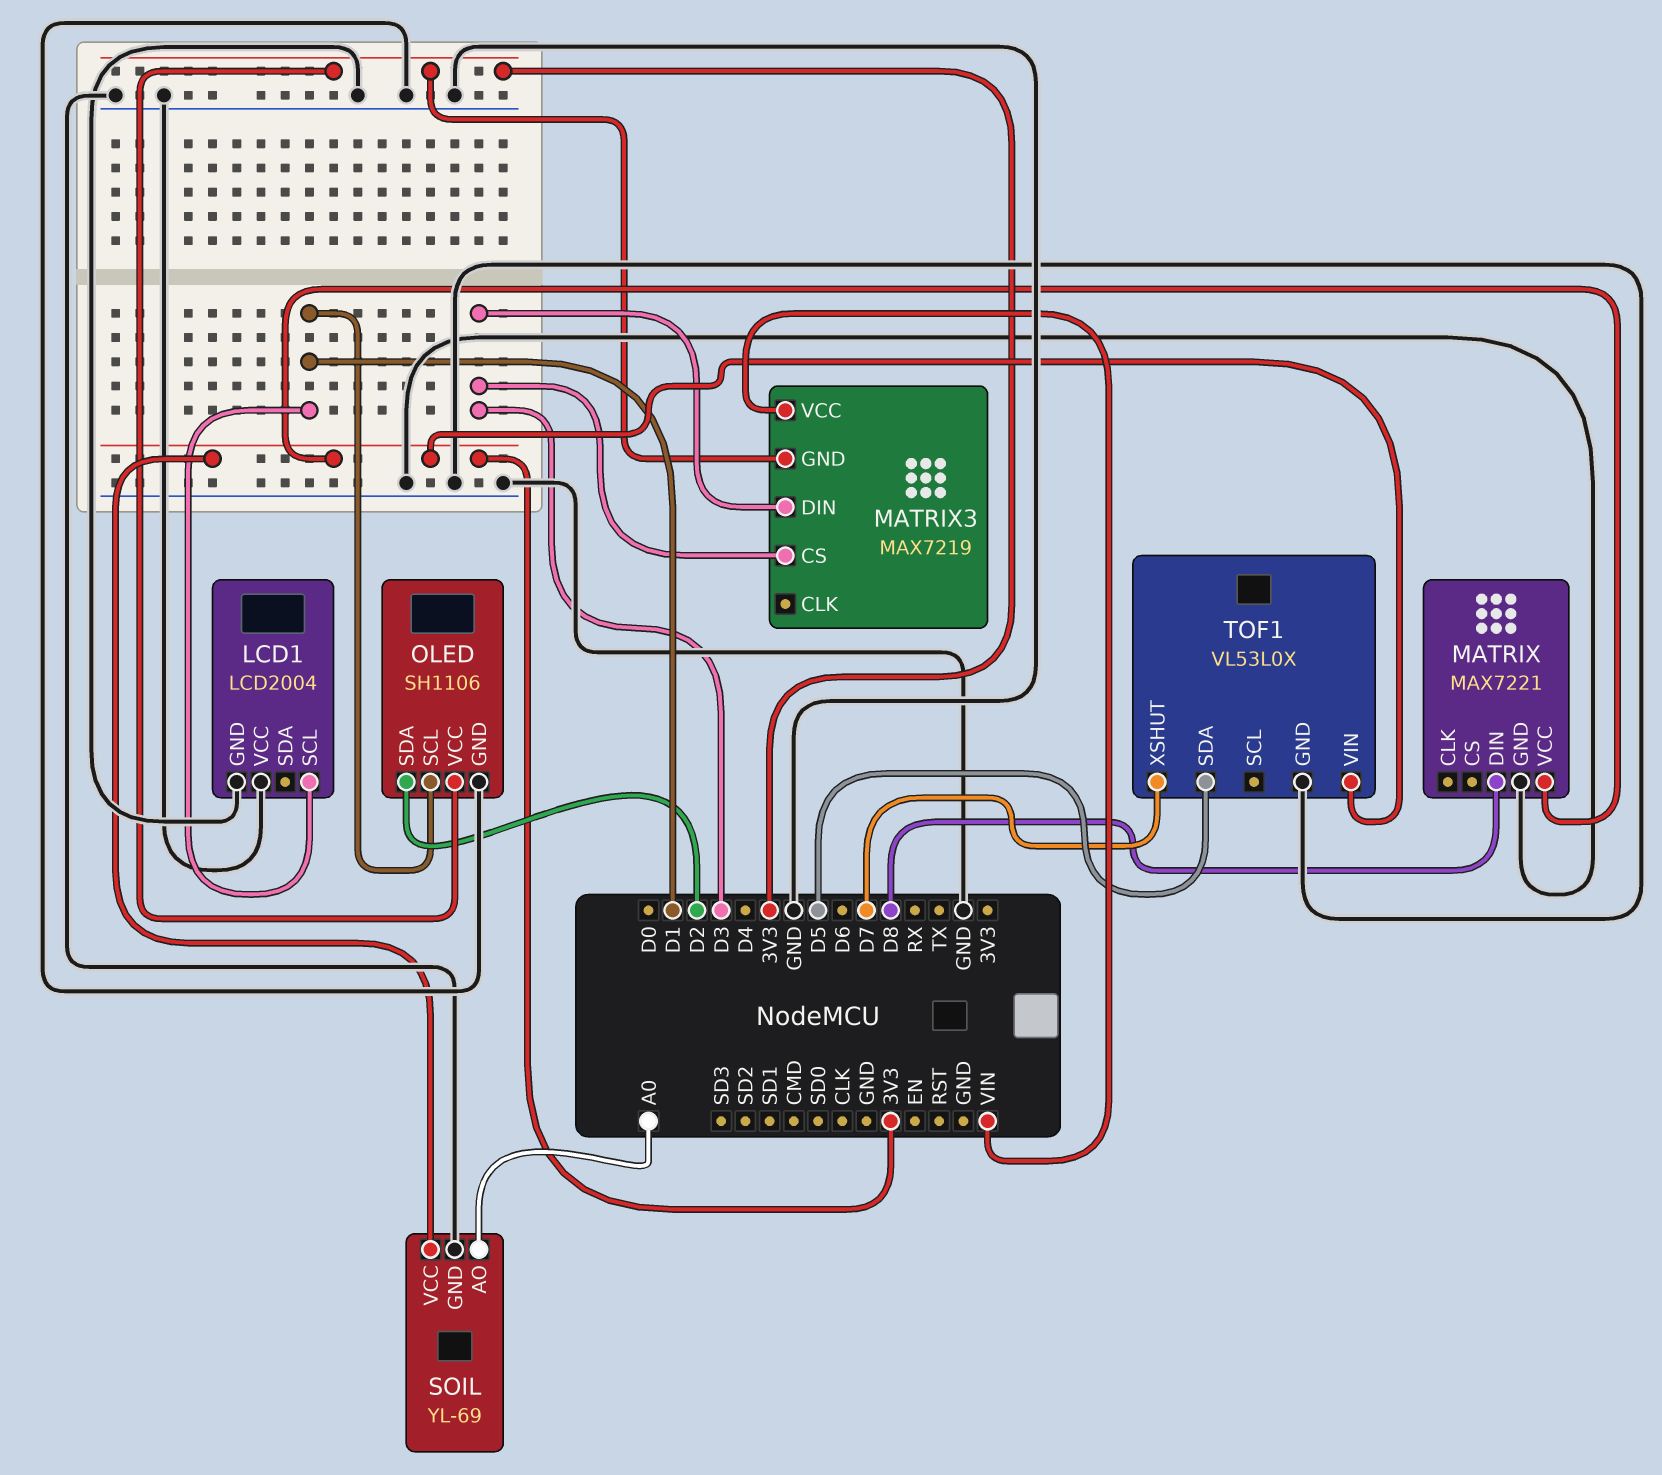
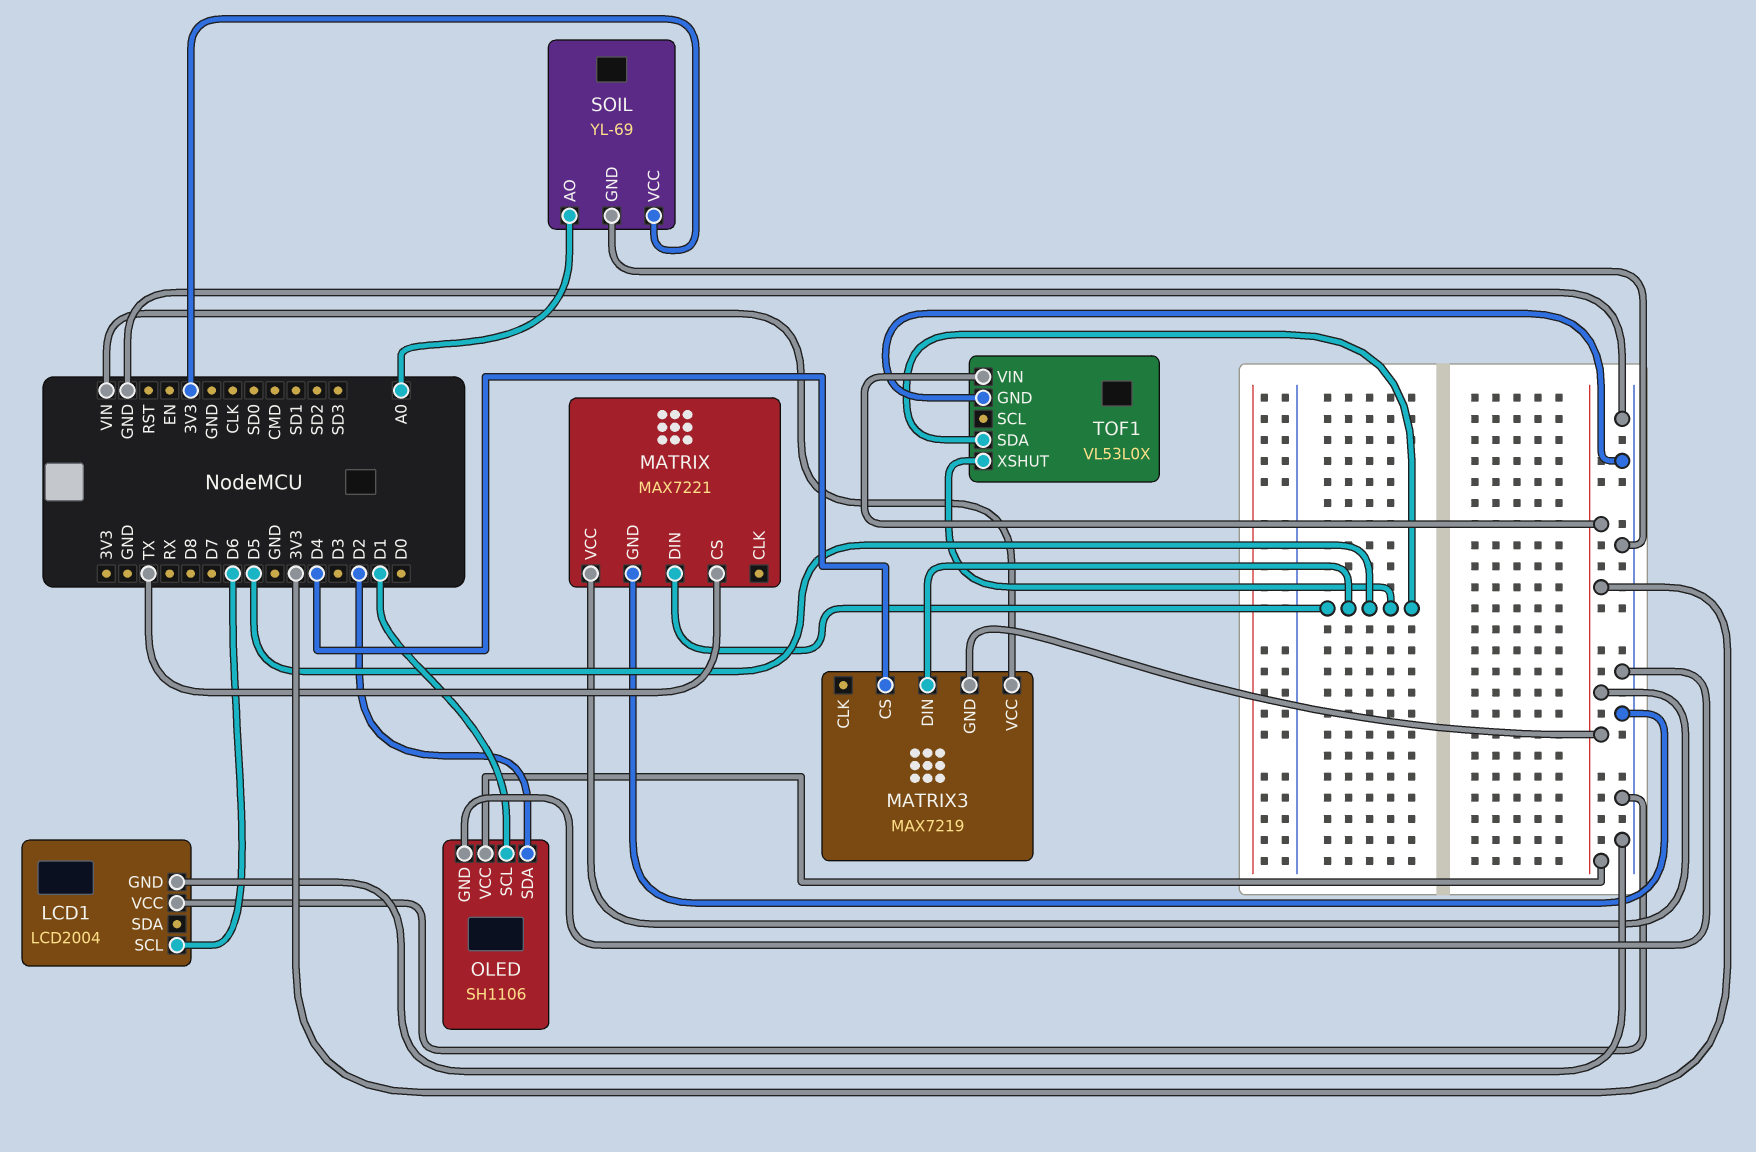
LCD1 pin SCL: D1 -> D6
MATRIX pin CS: none -> TX
MATRIX pin DIN: D8 -> D5
MATRIX3 pin CS: D3 -> D4
MATRIX3 pin DIN: D3 -> D5
TOF1 pin XSHUT: D7 -> D5

